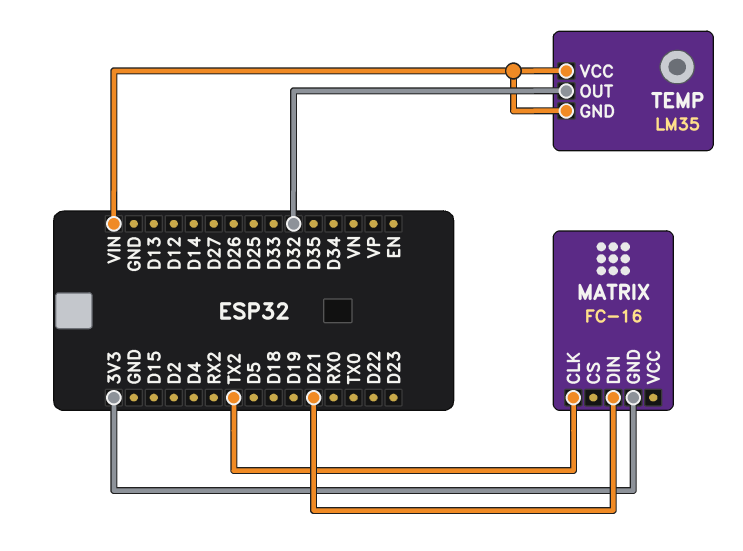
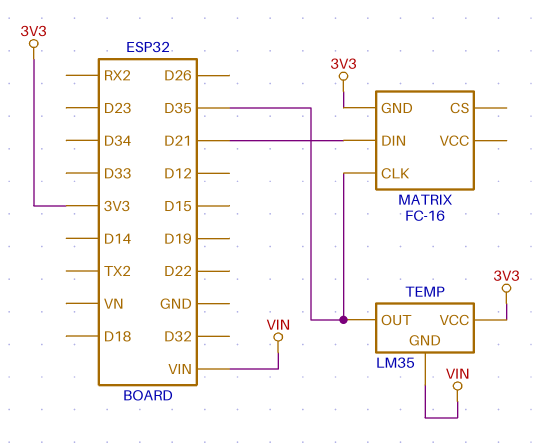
MATRIX pin CLK: TX2 -> D35
TEMP pin OUT: D32 -> D35
TEMP pin VCC: VIN -> 3V3

